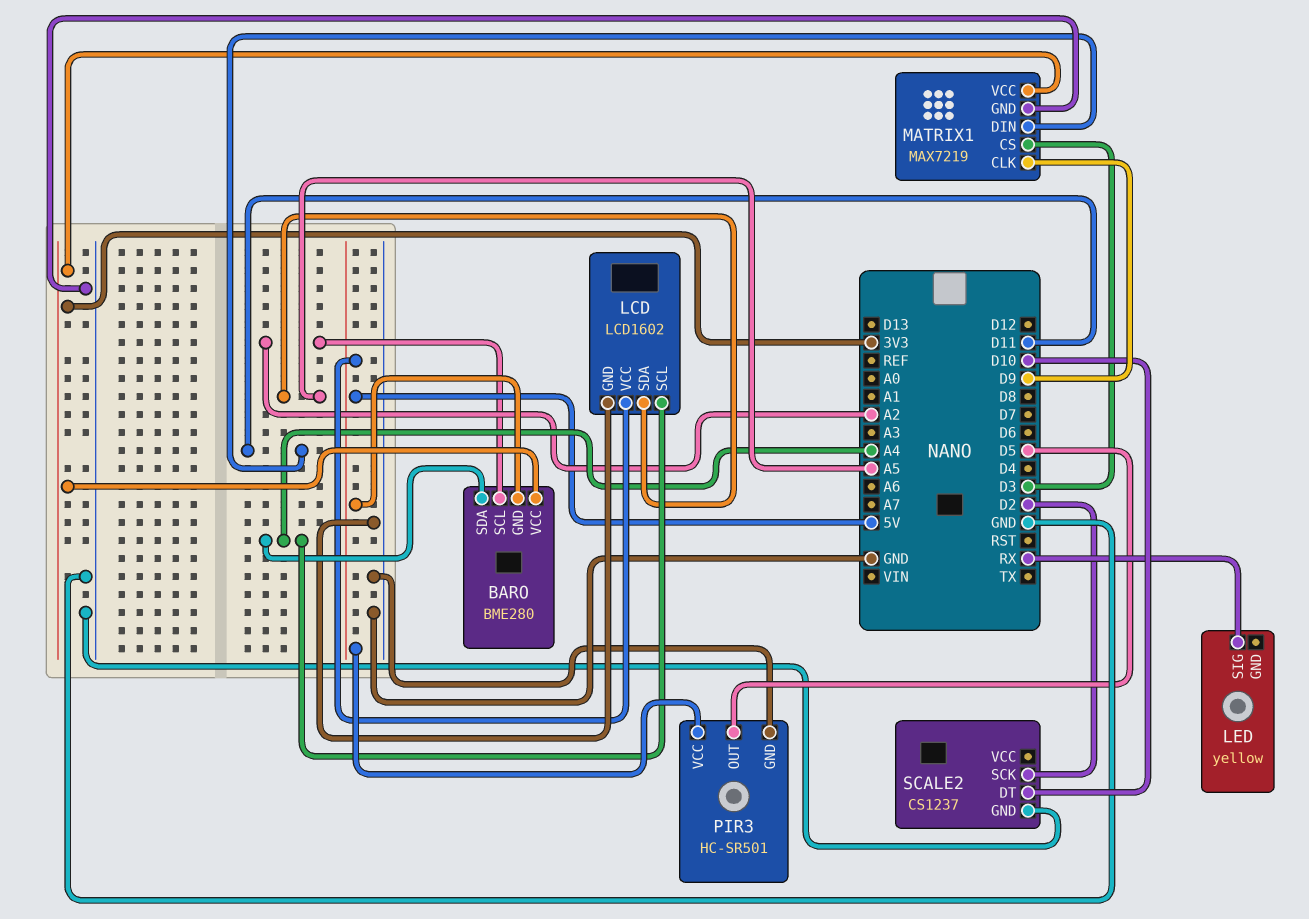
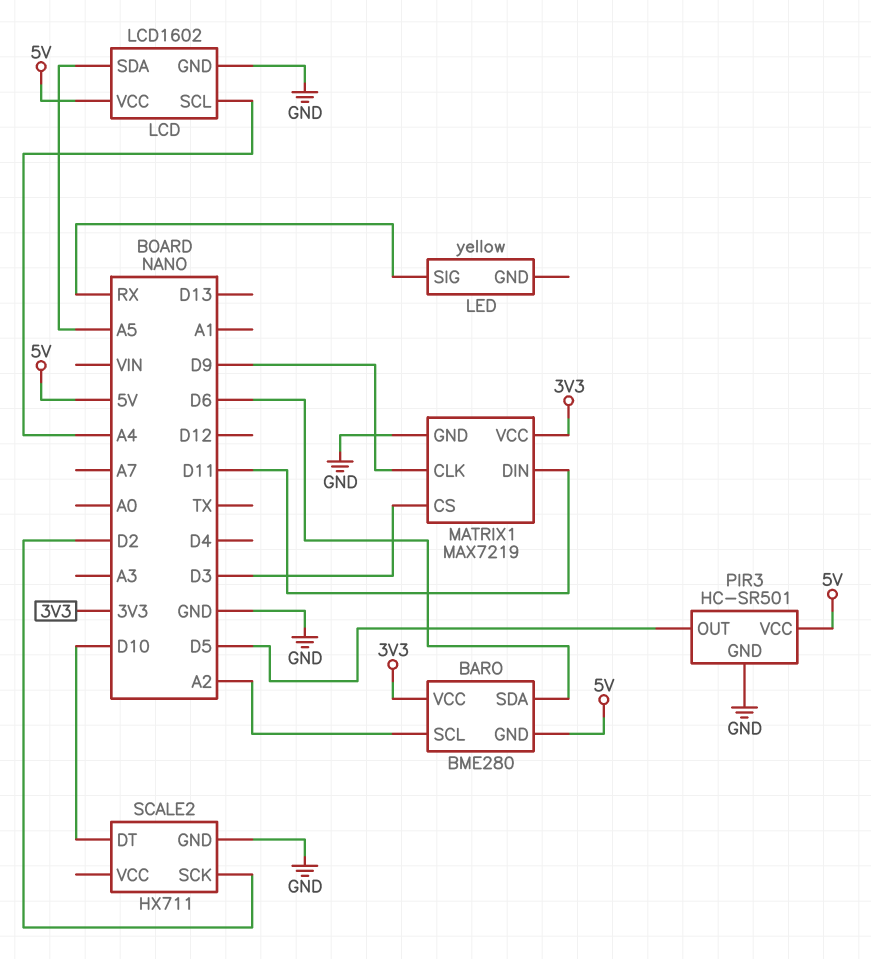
BARO pin SDA: A4 -> D6
SCALE2: CS1237 -> HX711

